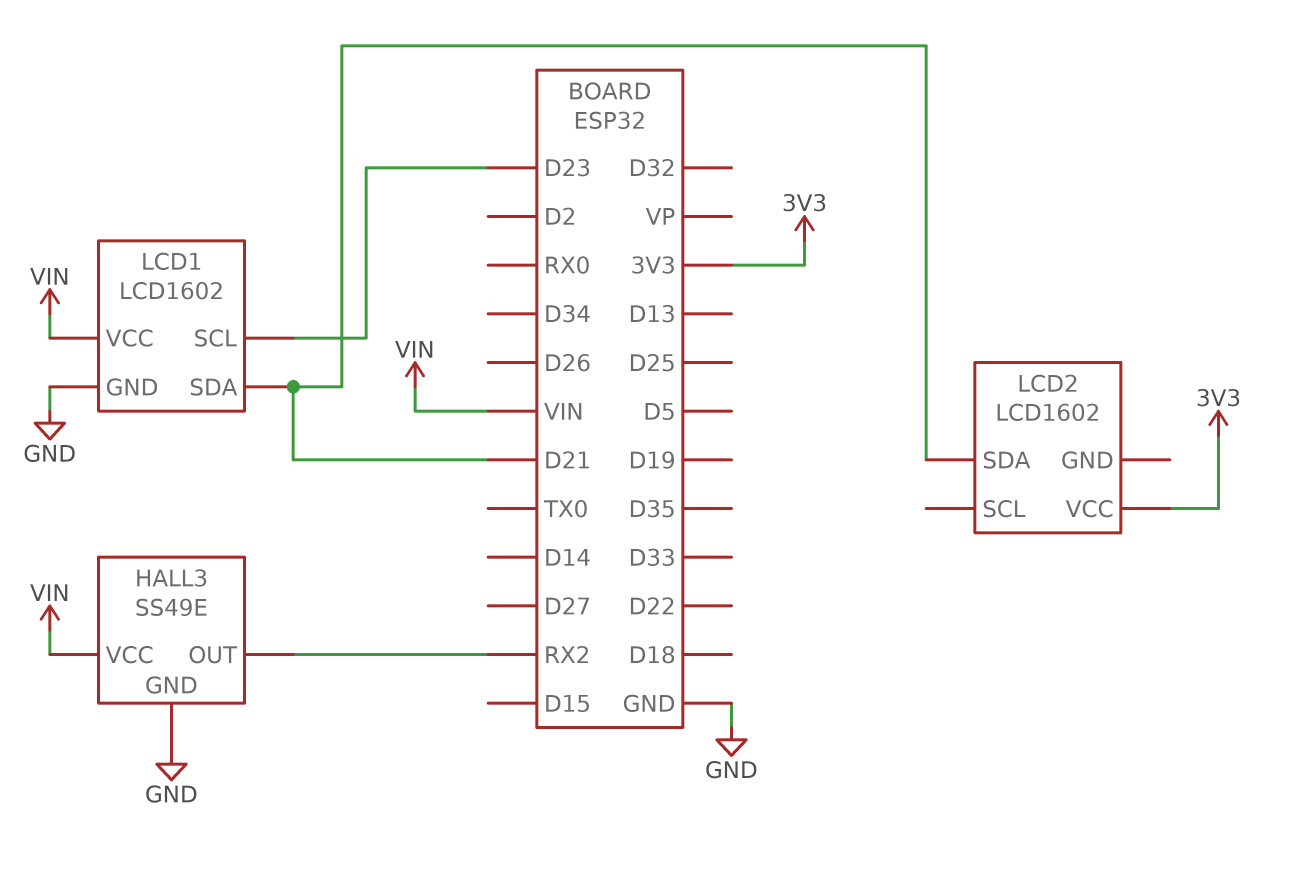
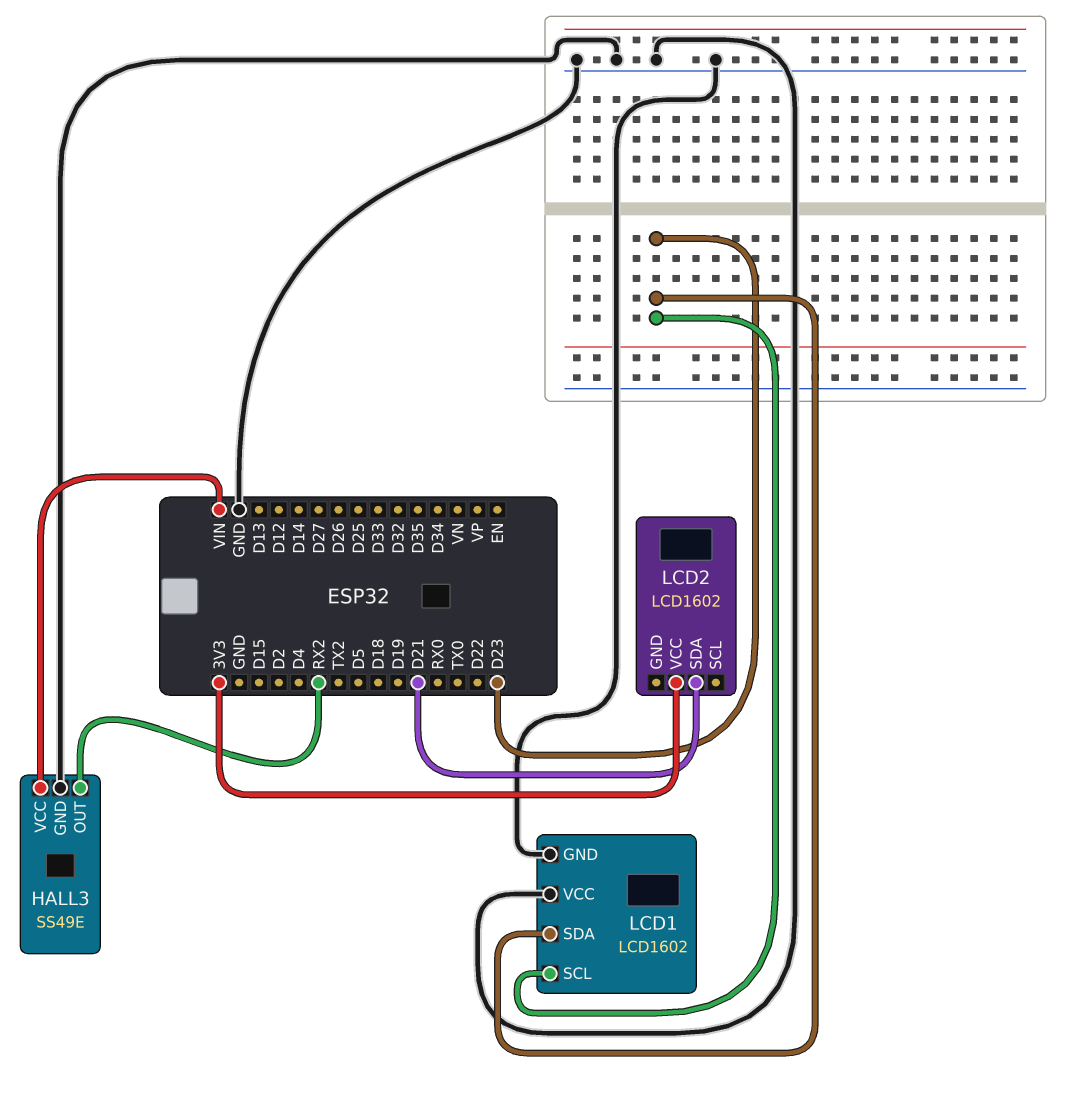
LCD1 pin SDA: D21 -> D23
LCD1 pin VCC: VIN -> GND

